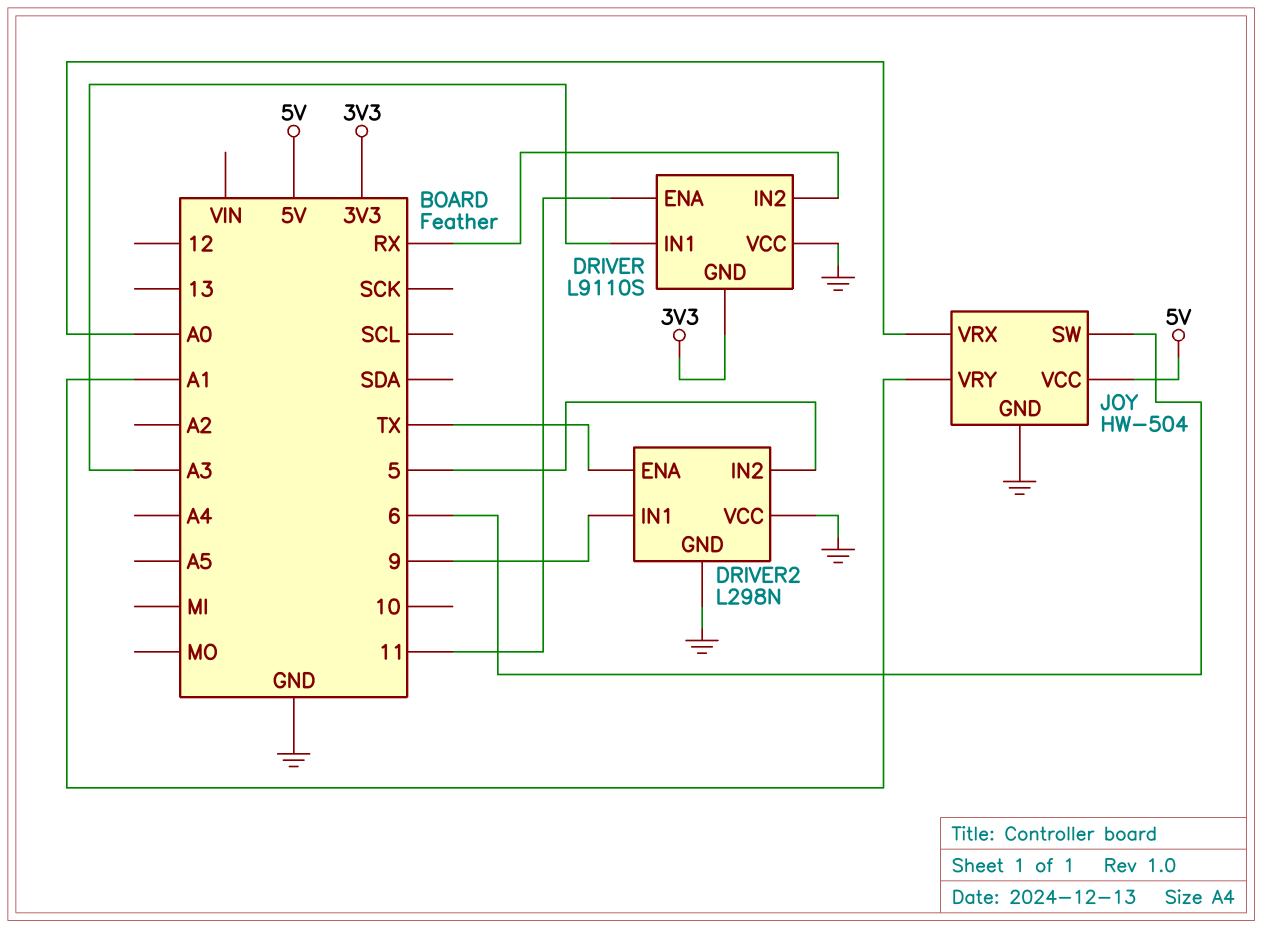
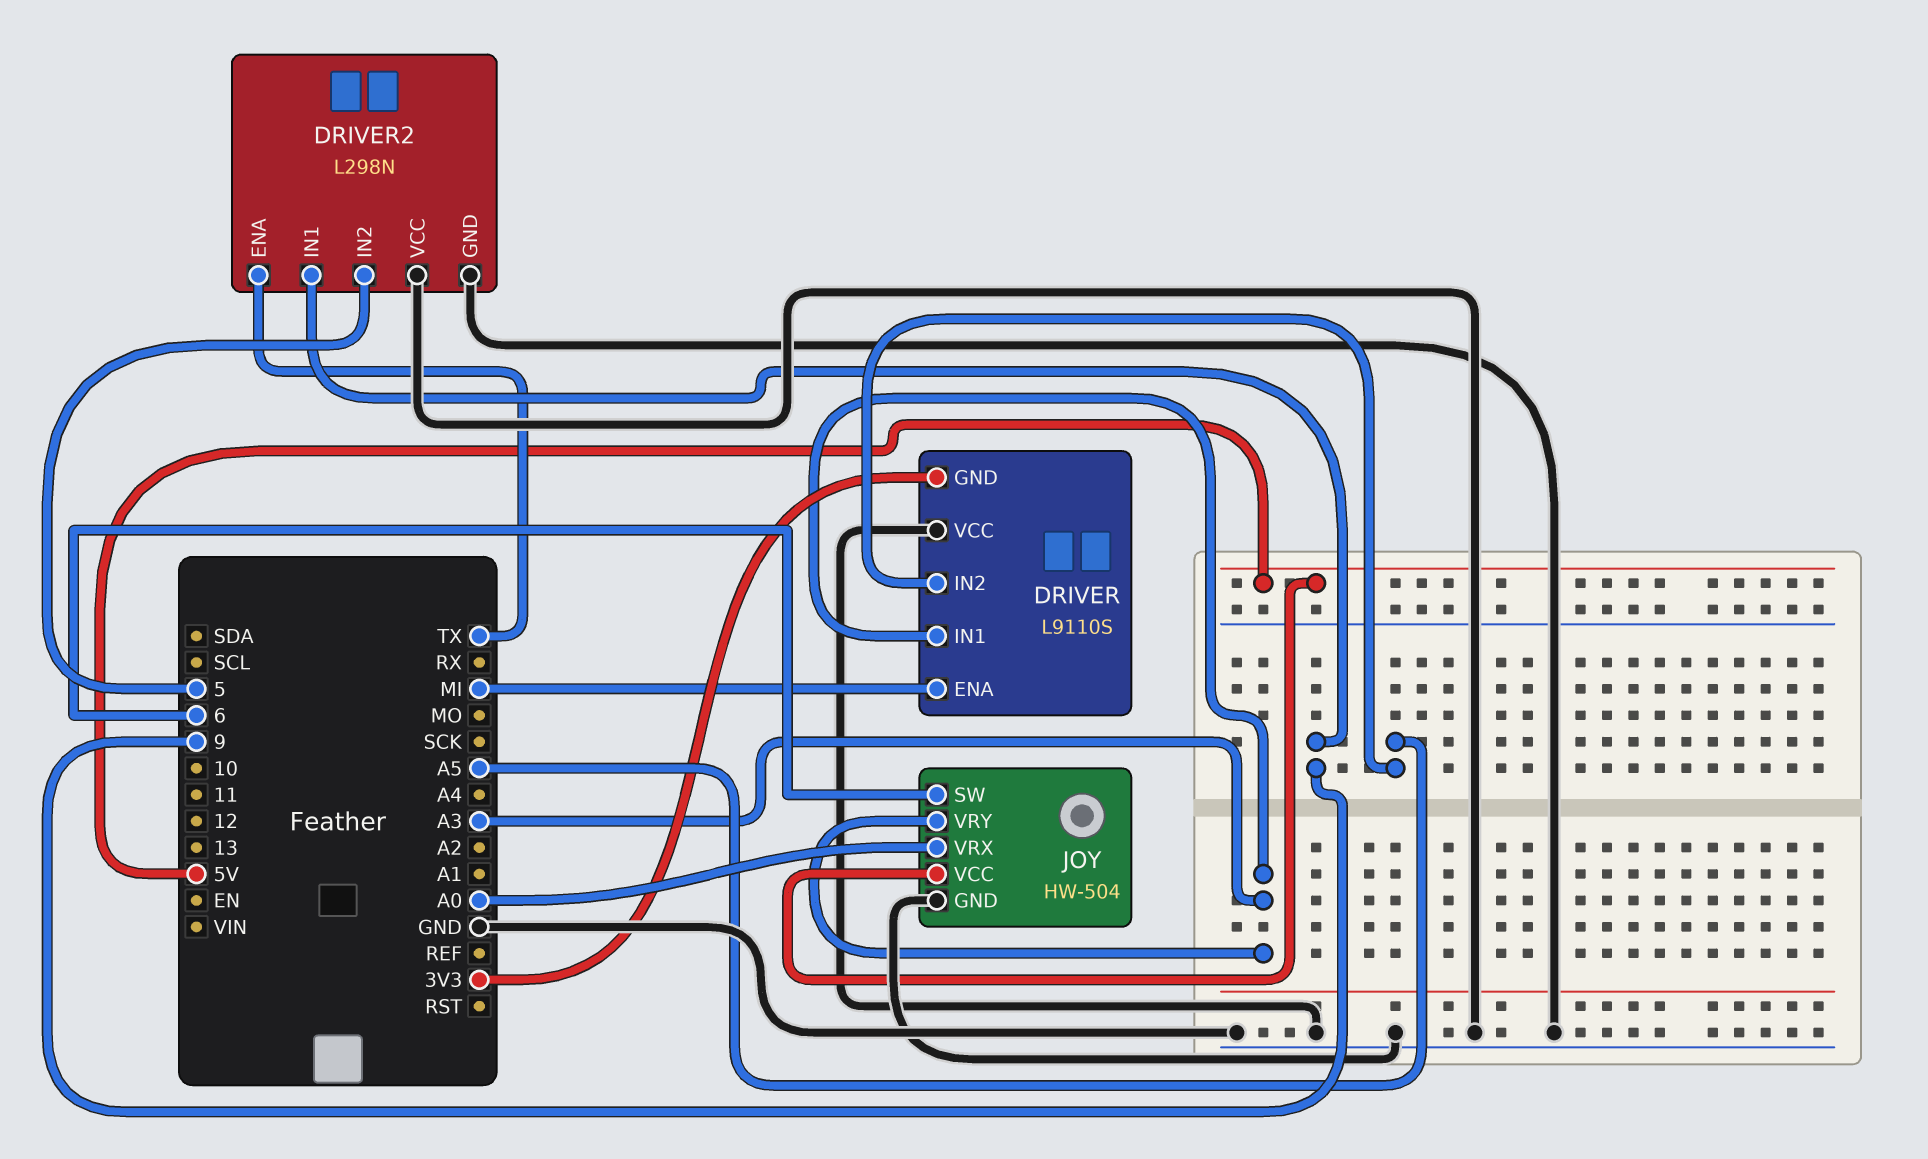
DRIVER pin ENA: 11 -> MI
DRIVER pin IN2: RX -> A5
JOY pin VRY: A1 -> A3

